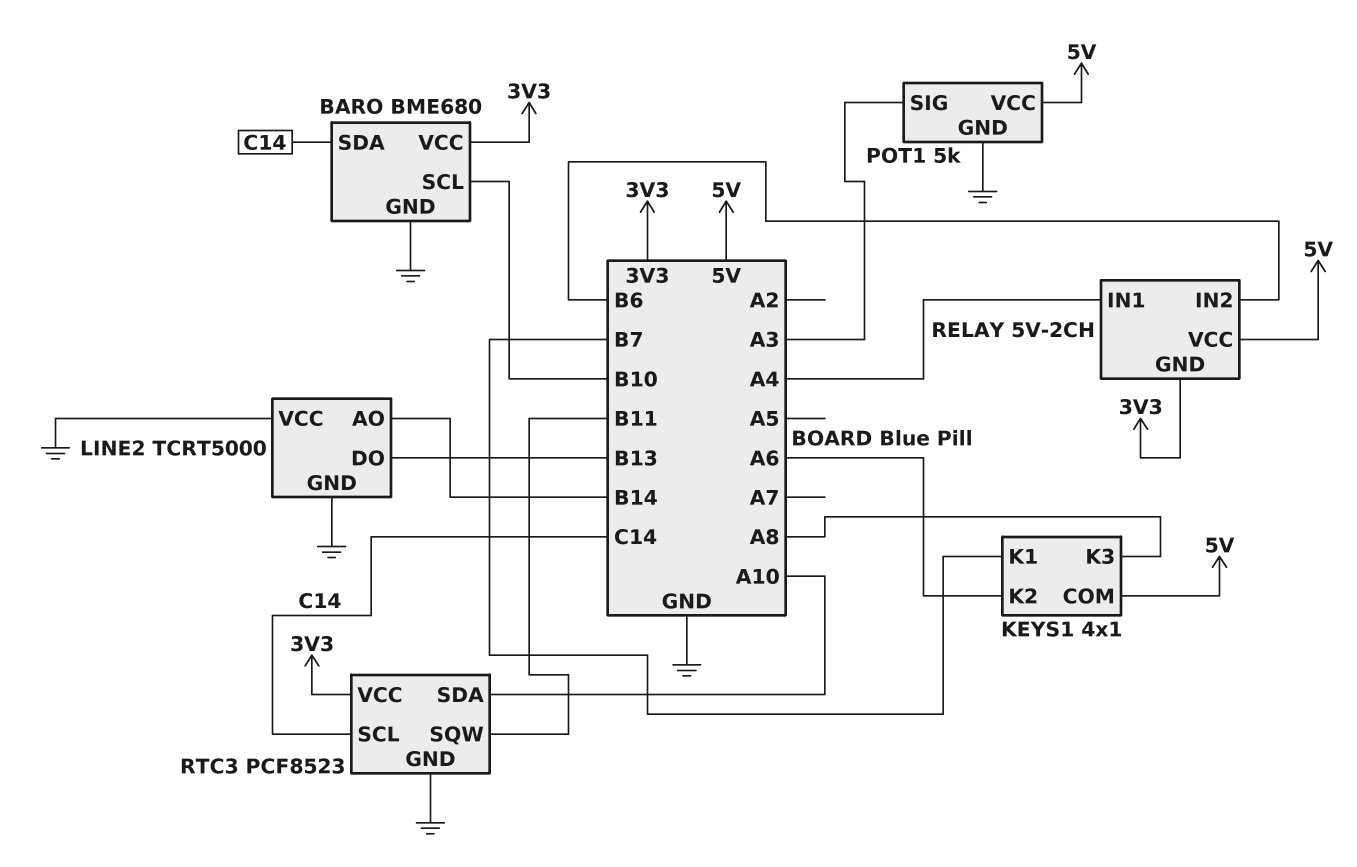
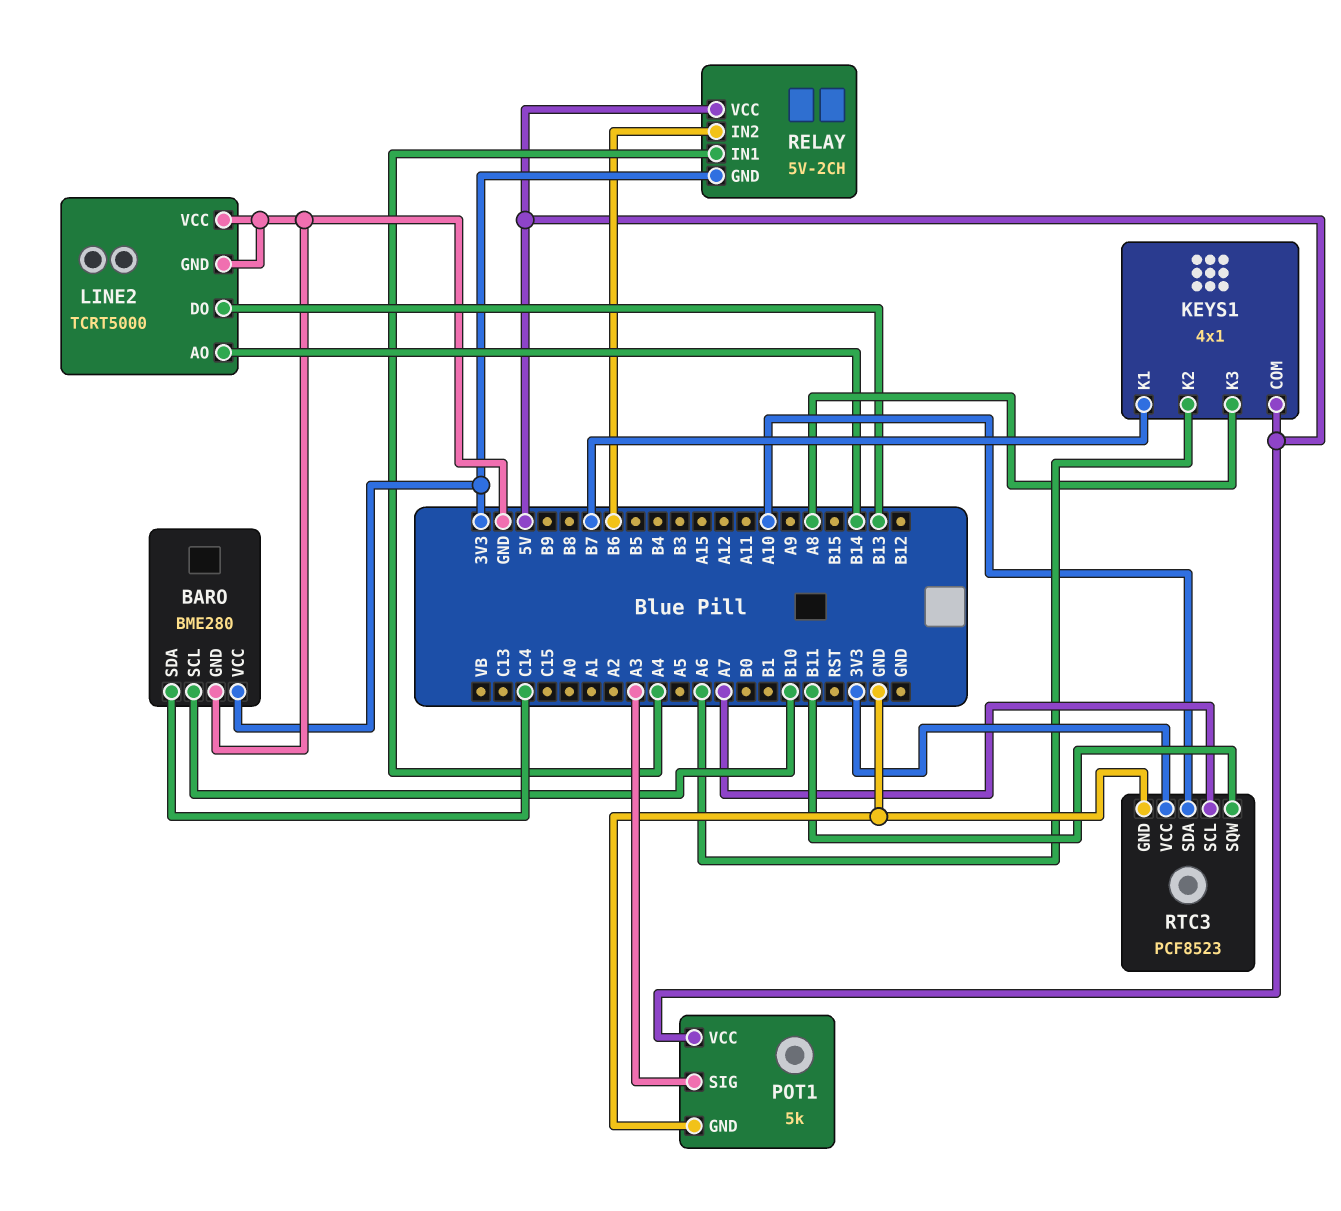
BARO: BME680 -> BME280
RTC3 pin SCL: C14 -> A7

